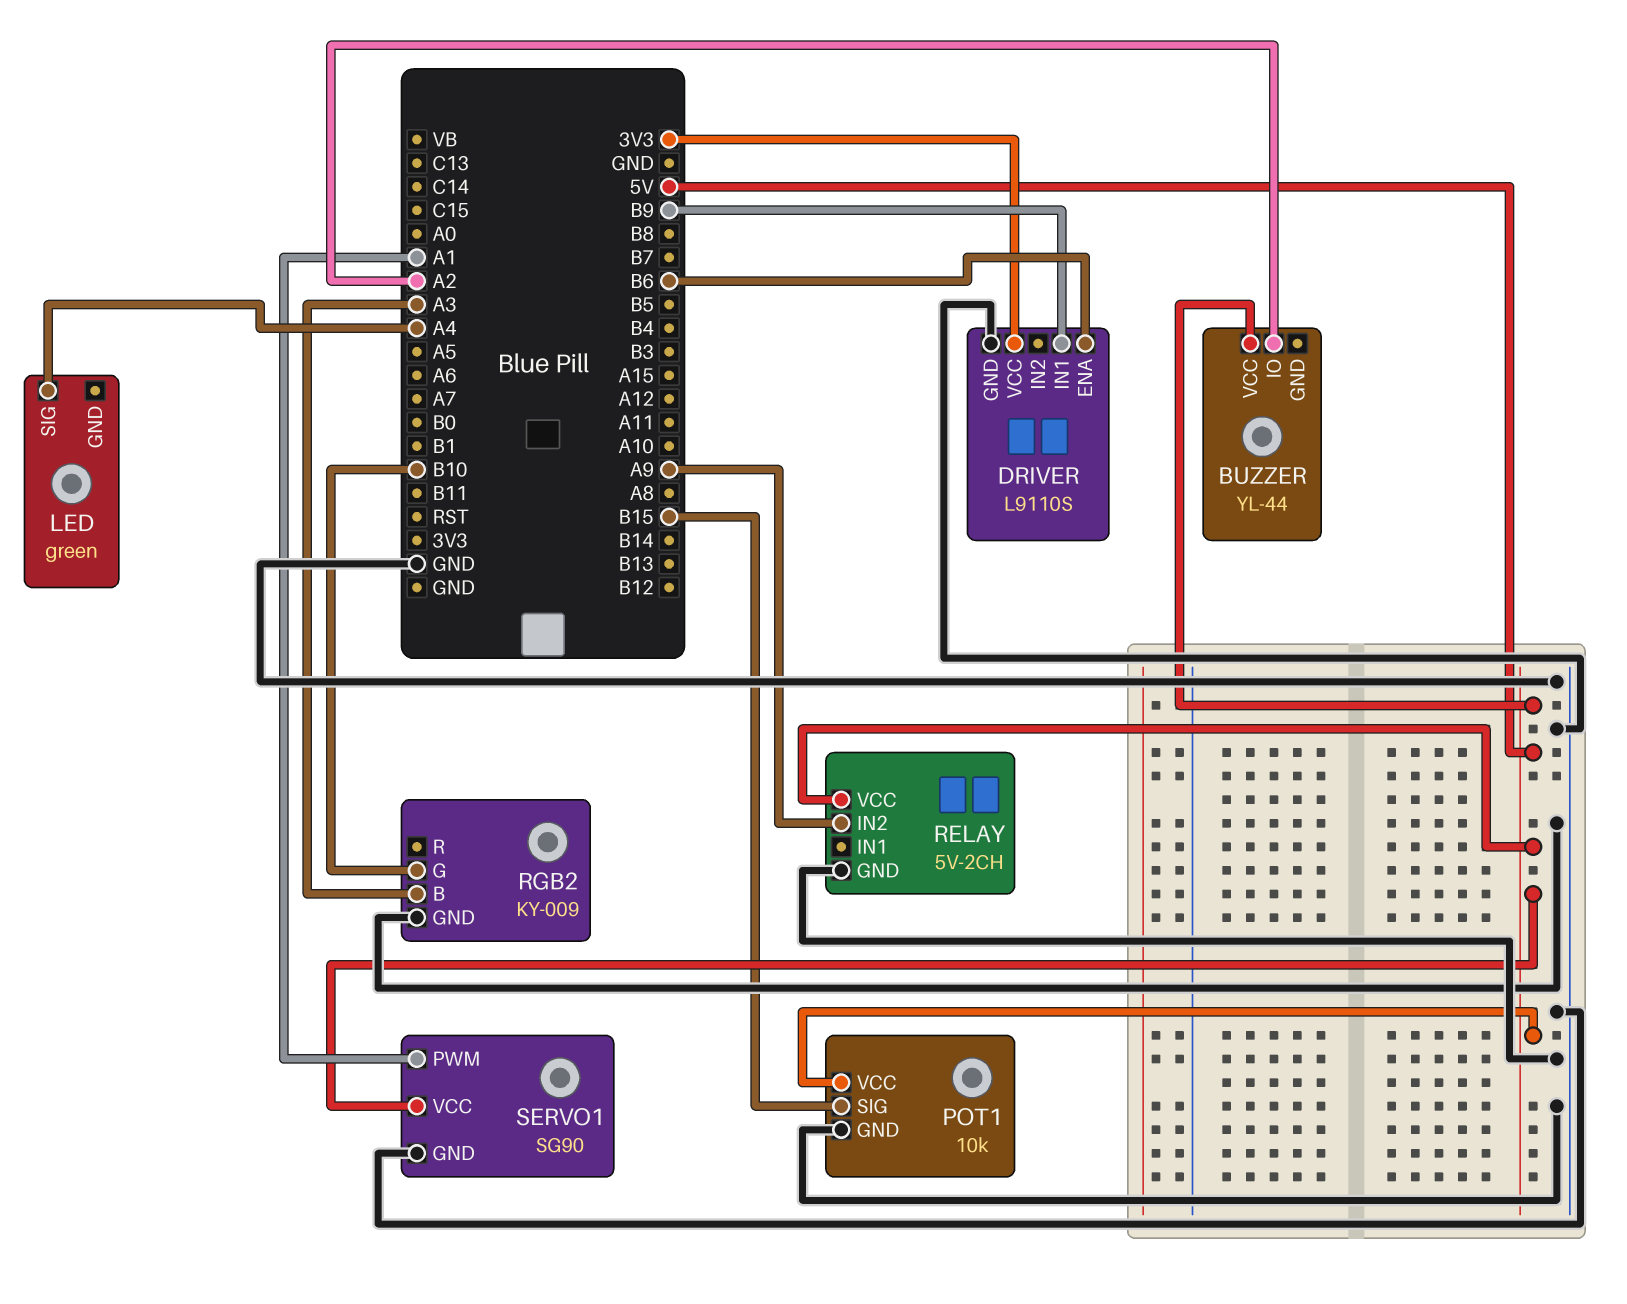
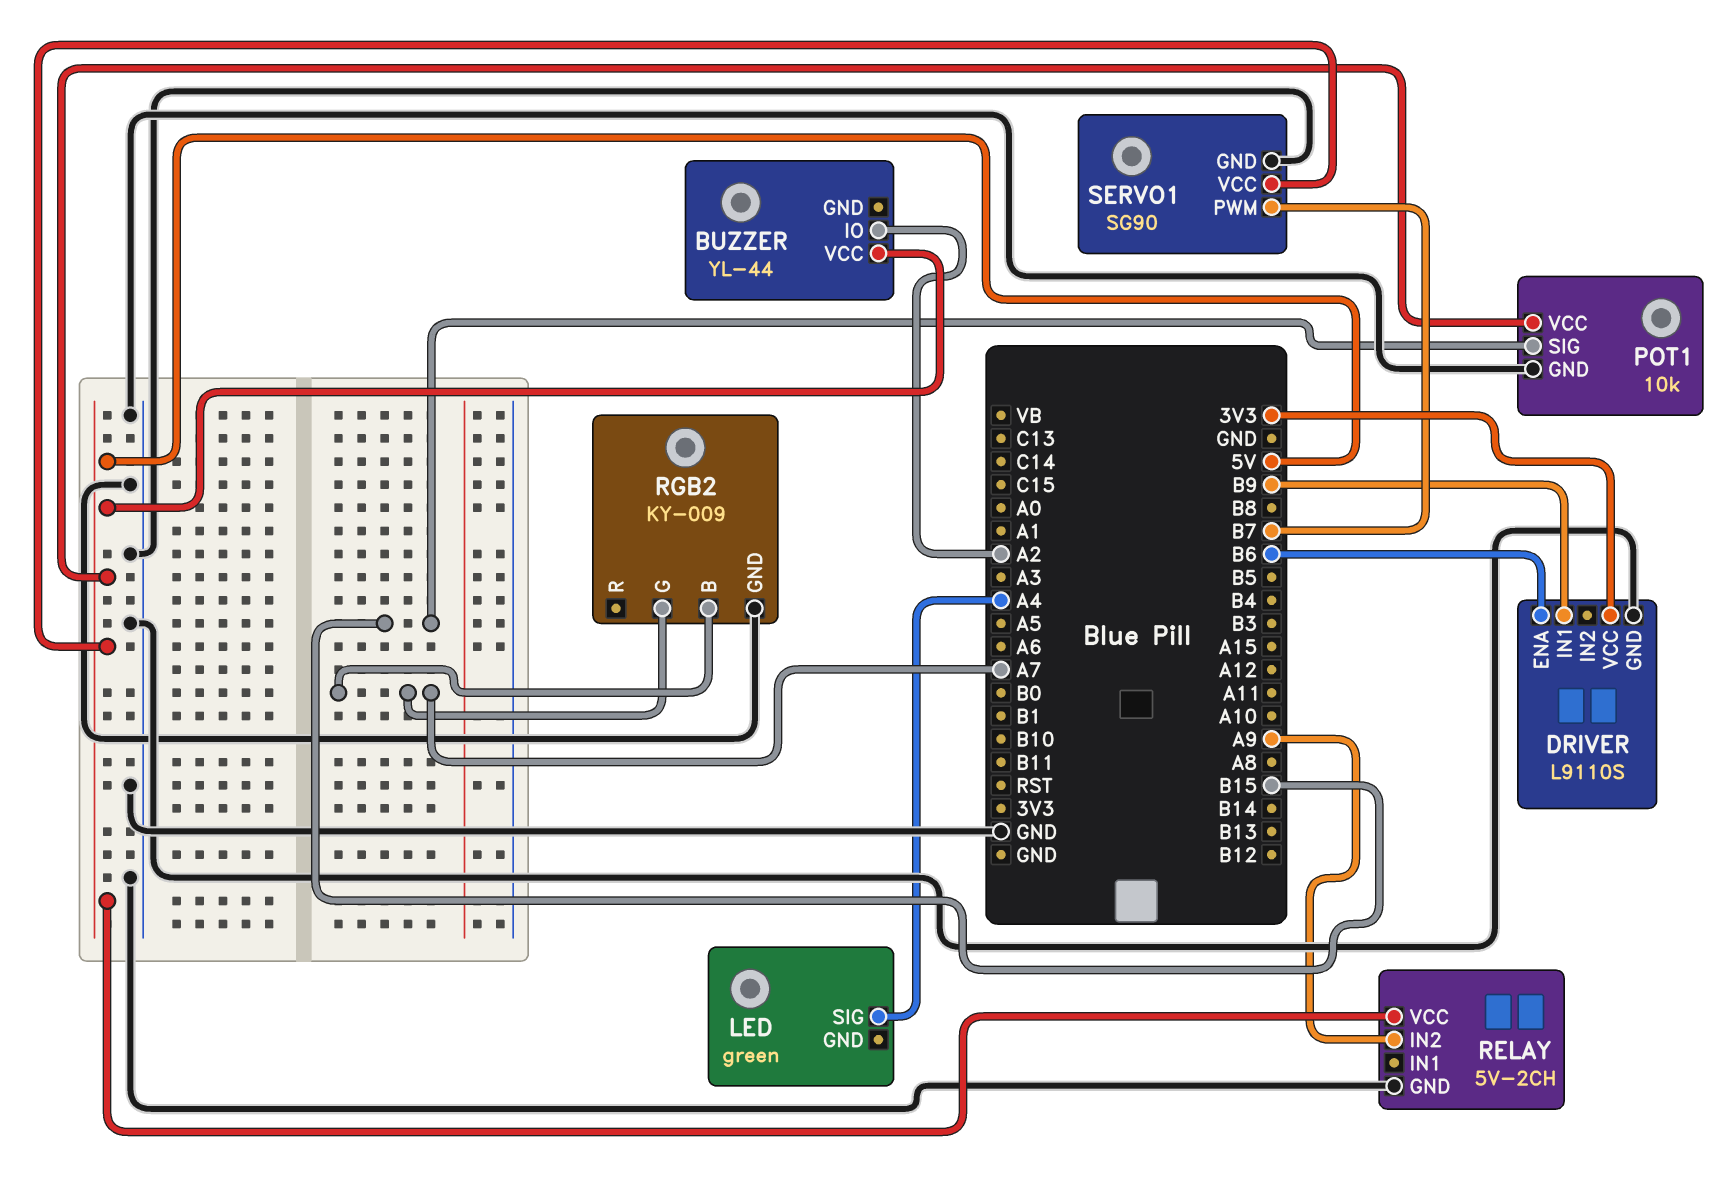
RGB2 pin B: A3 -> A7
RGB2 pin G: B10 -> A7
SERVO1 pin PWM: A1 -> B7

